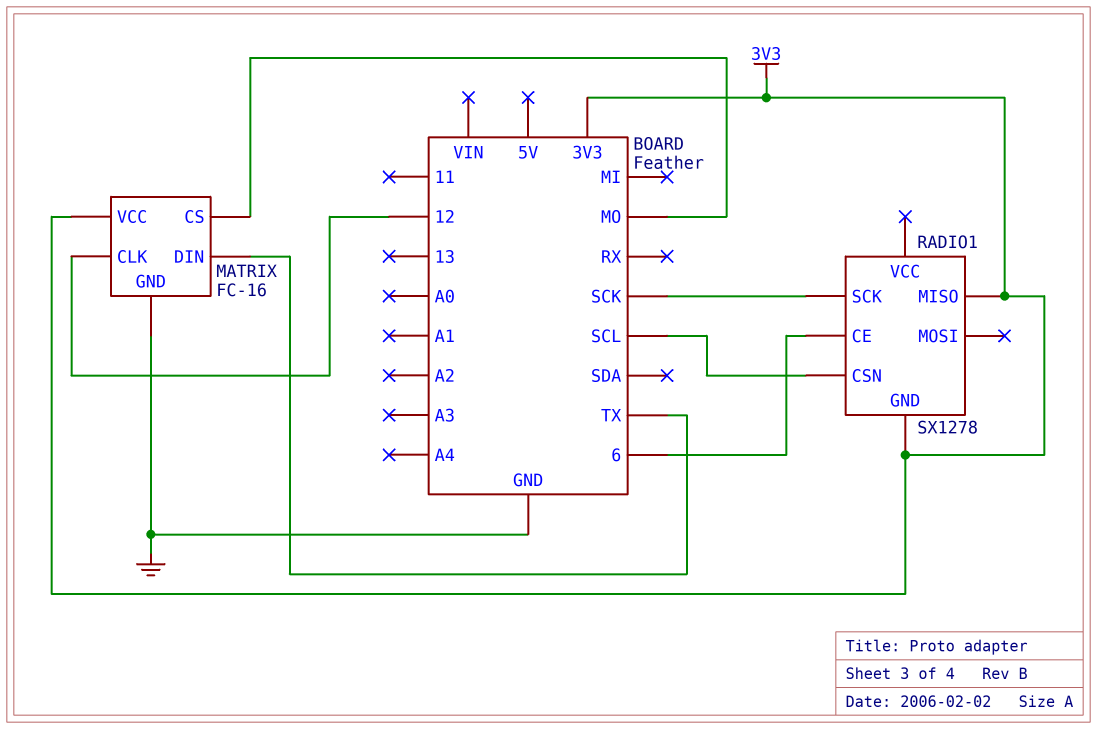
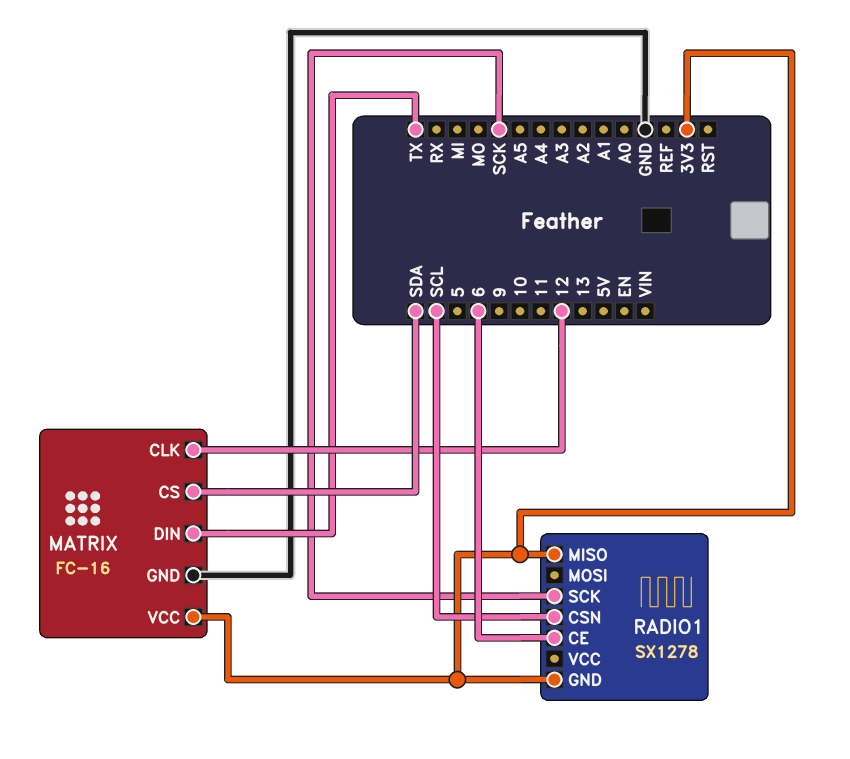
MATRIX pin CS: MO -> SDA

